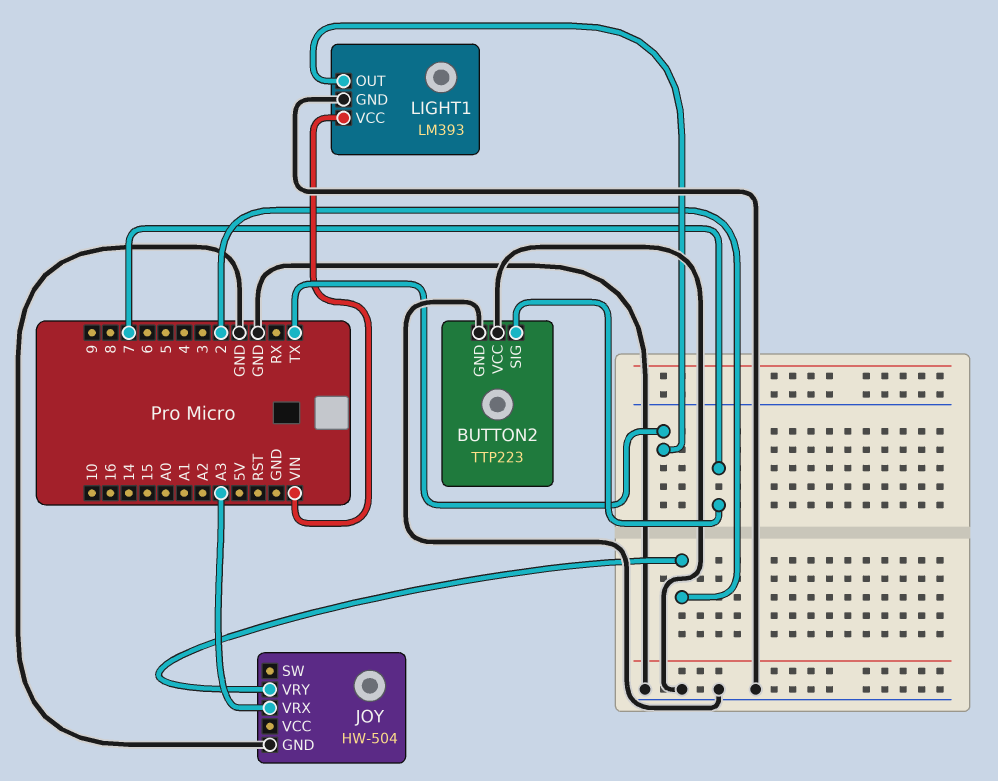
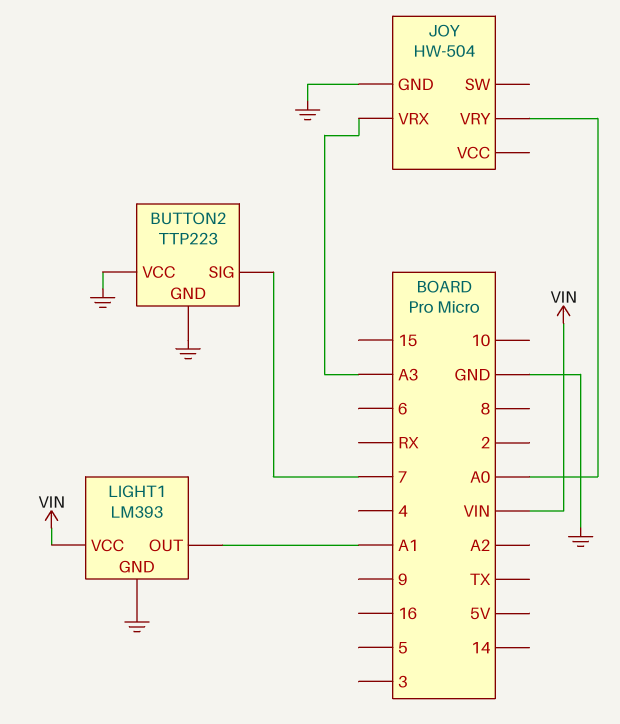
JOY pin VRY: 2 -> A0
LIGHT1 pin OUT: TX -> A1

